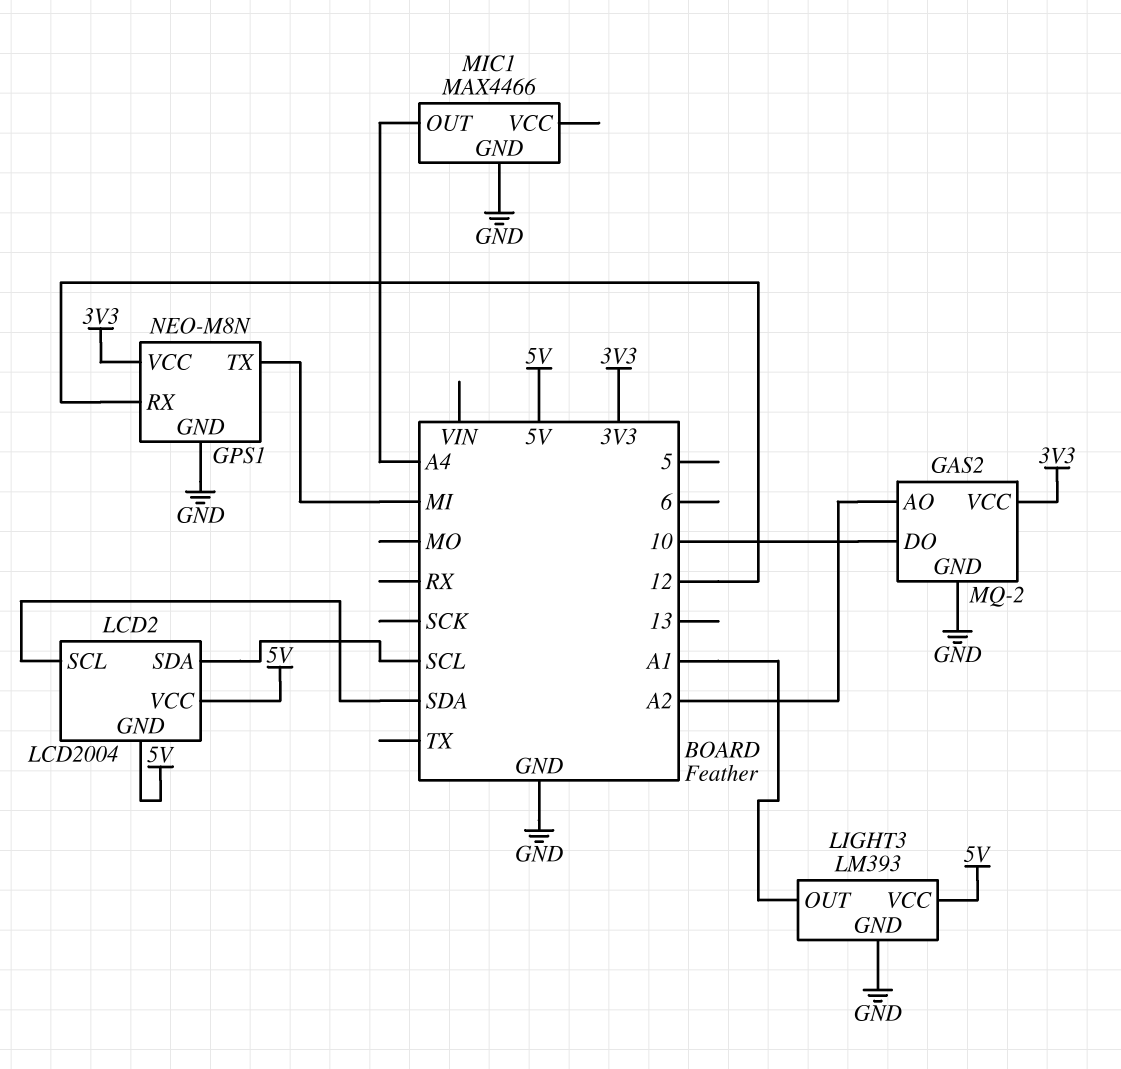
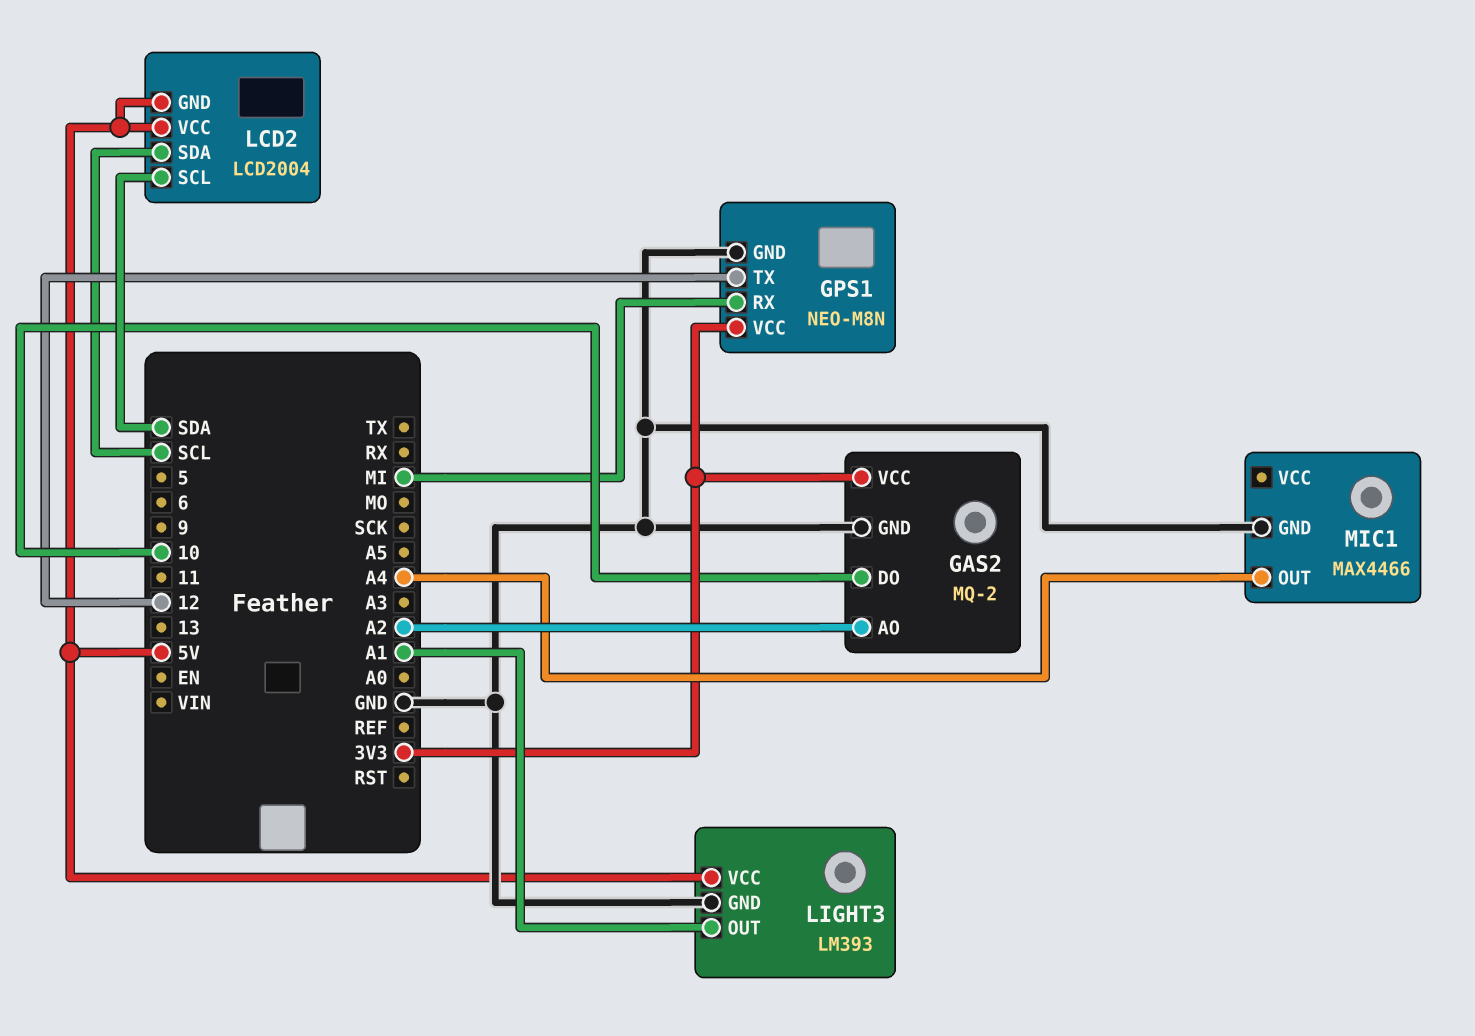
GPS1 pin RX: 12 -> MI
GPS1 pin TX: MI -> 12

